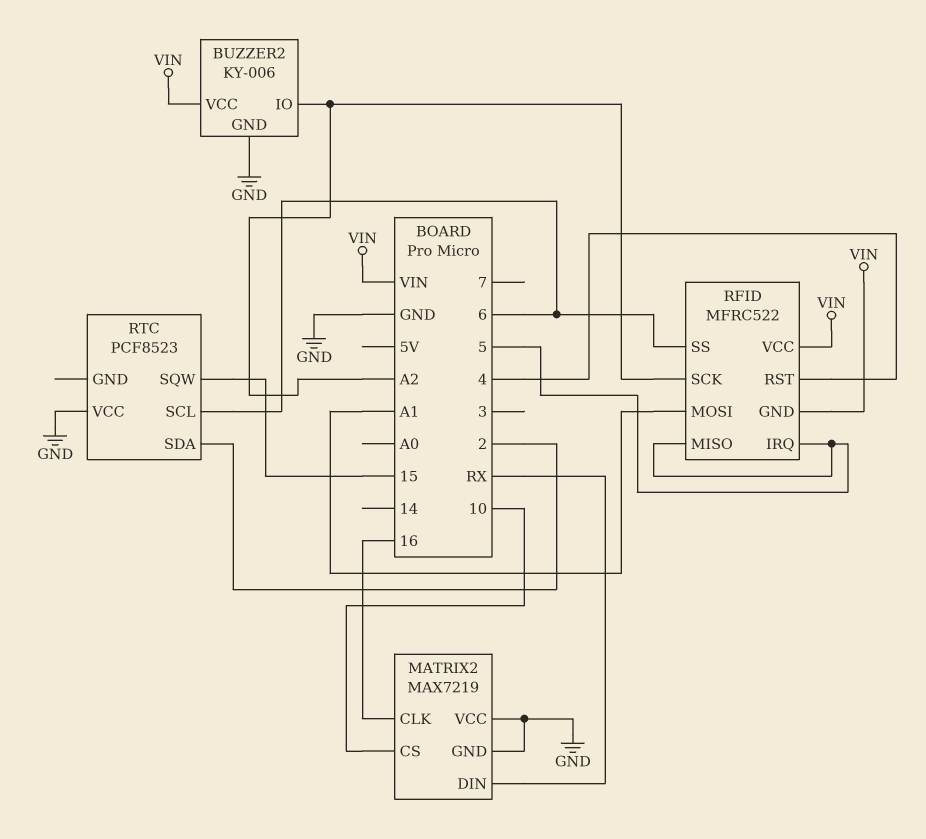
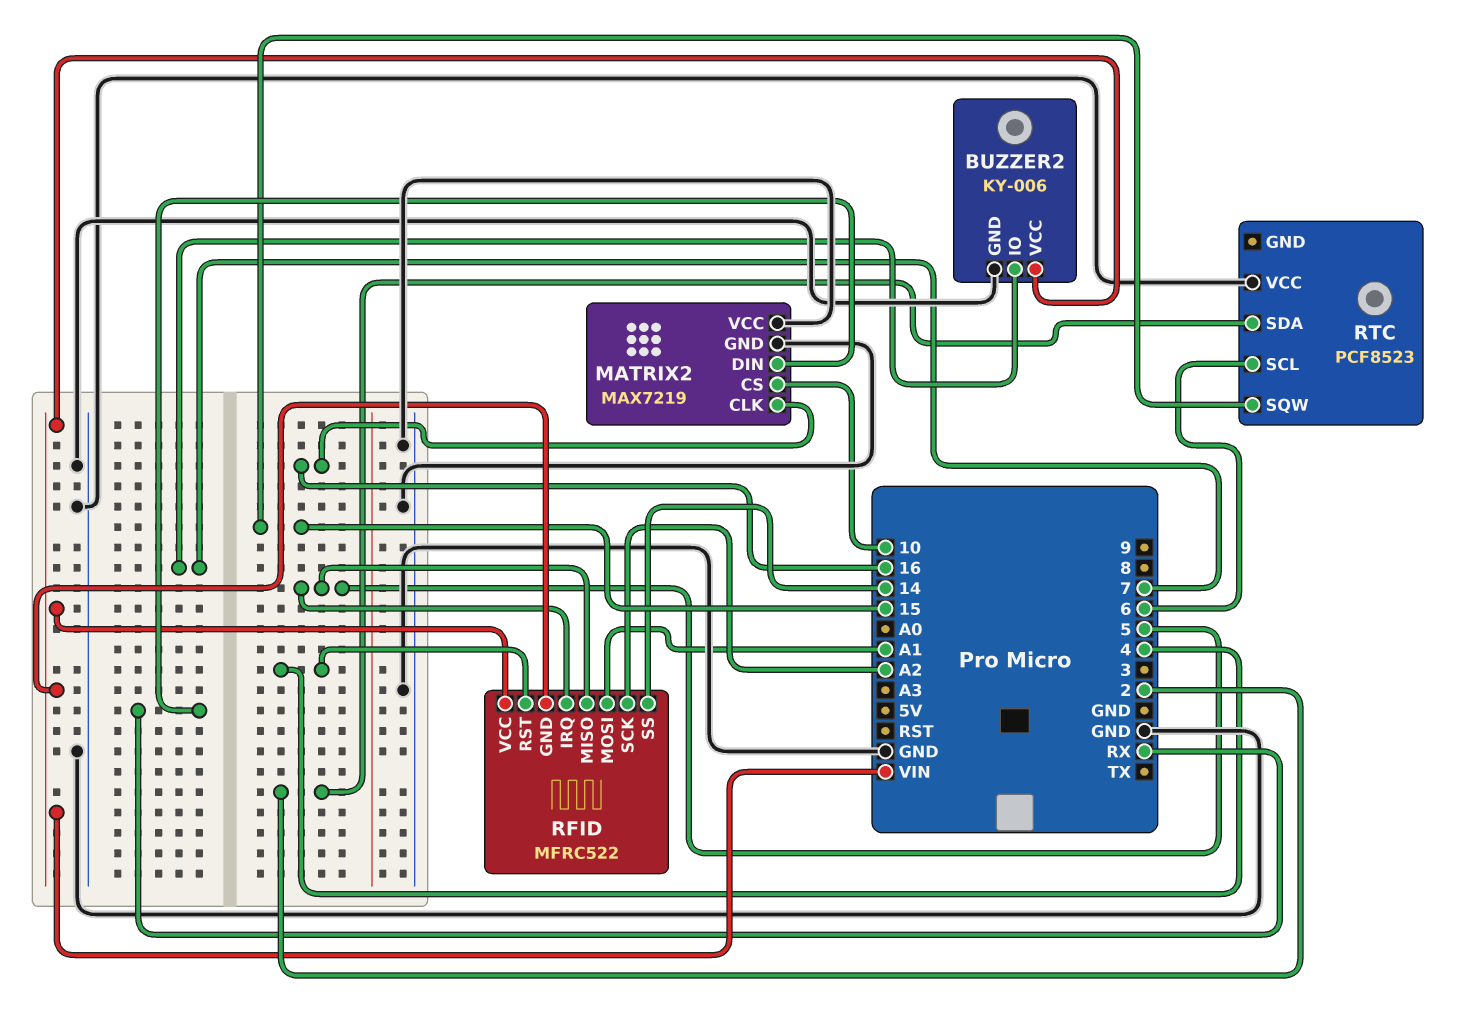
BUZZER2 pin IO: A2 -> 7
RFID pin SS: 6 -> 14

